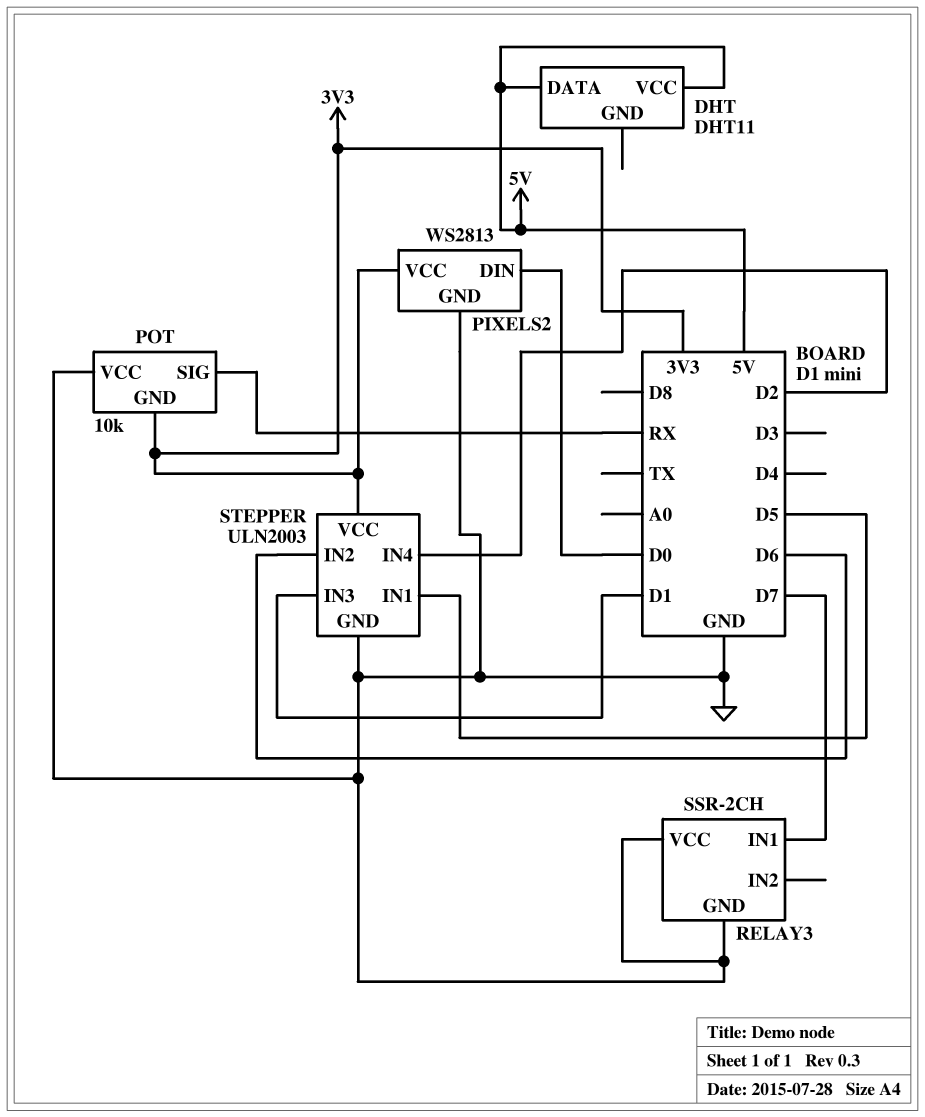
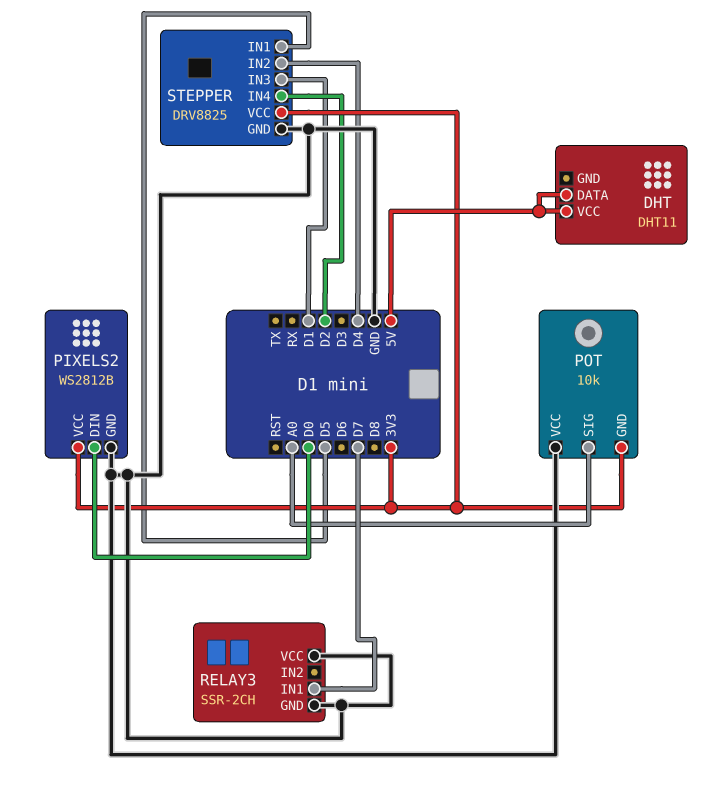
PIXELS2: WS2813 -> WS2812B
POT pin SIG: RX -> A0
STEPPER: ULN2003 -> DRV8825
STEPPER pin IN2: D6 -> D4

